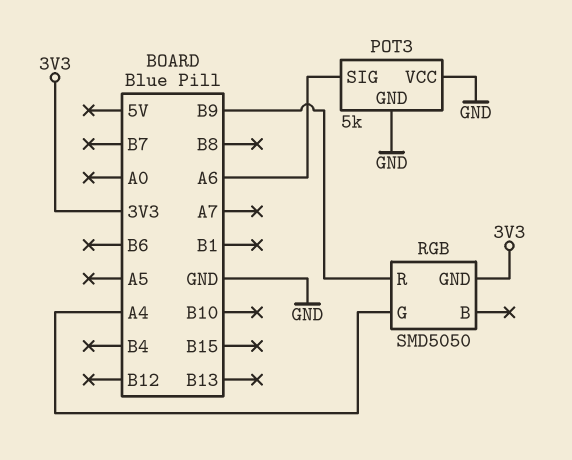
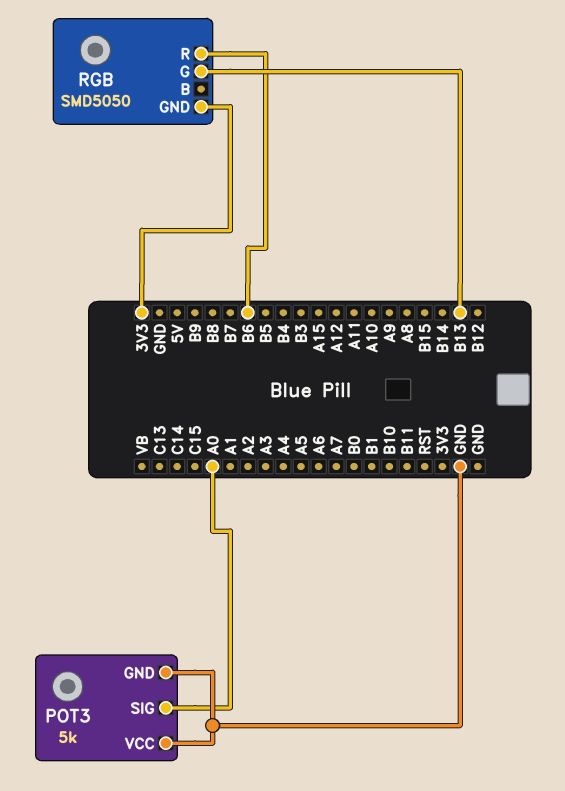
POT3 pin SIG: A6 -> A0
RGB pin G: A4 -> B13
RGB pin R: B9 -> B6

